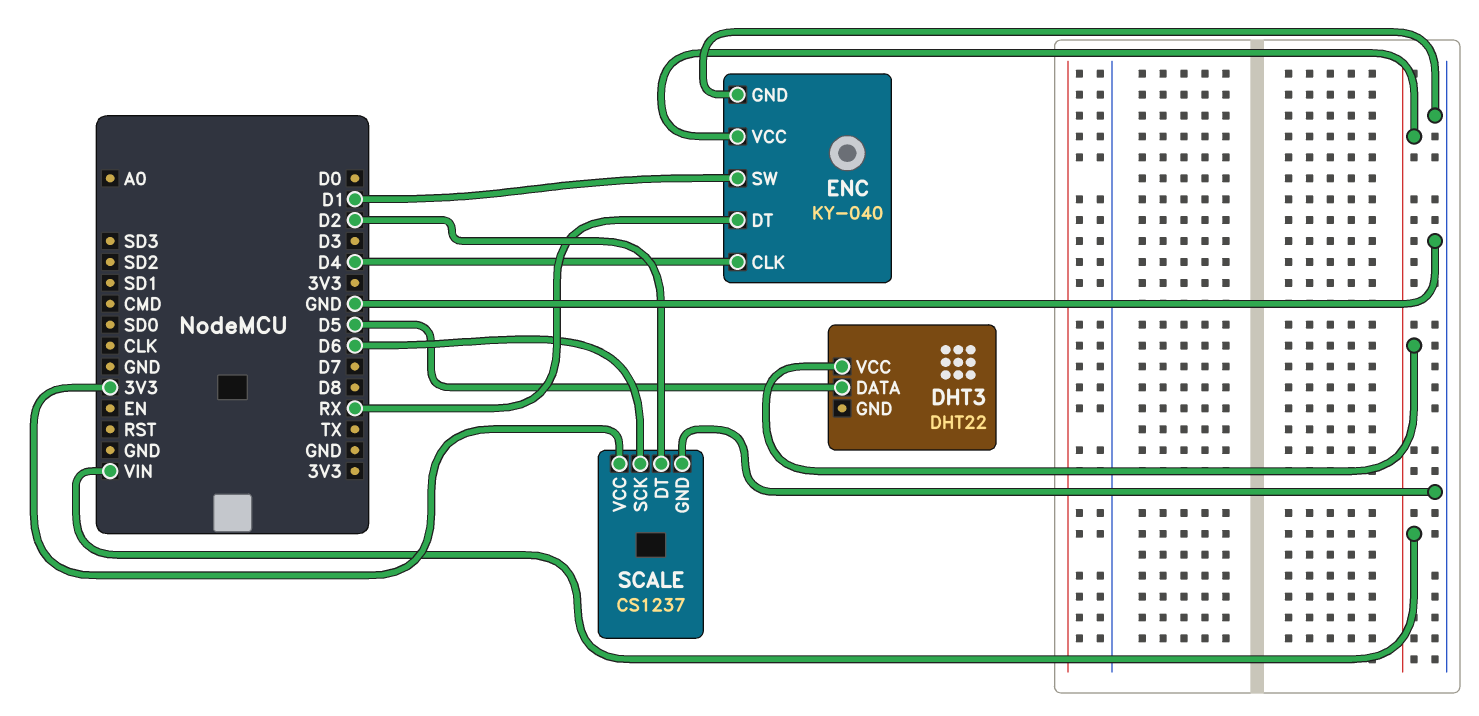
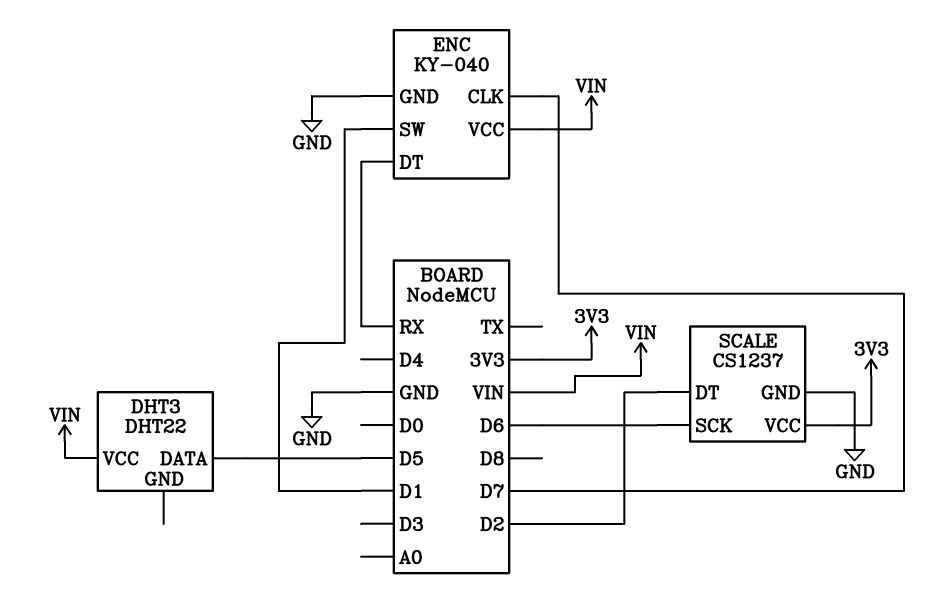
ENC pin CLK: D4 -> D7

